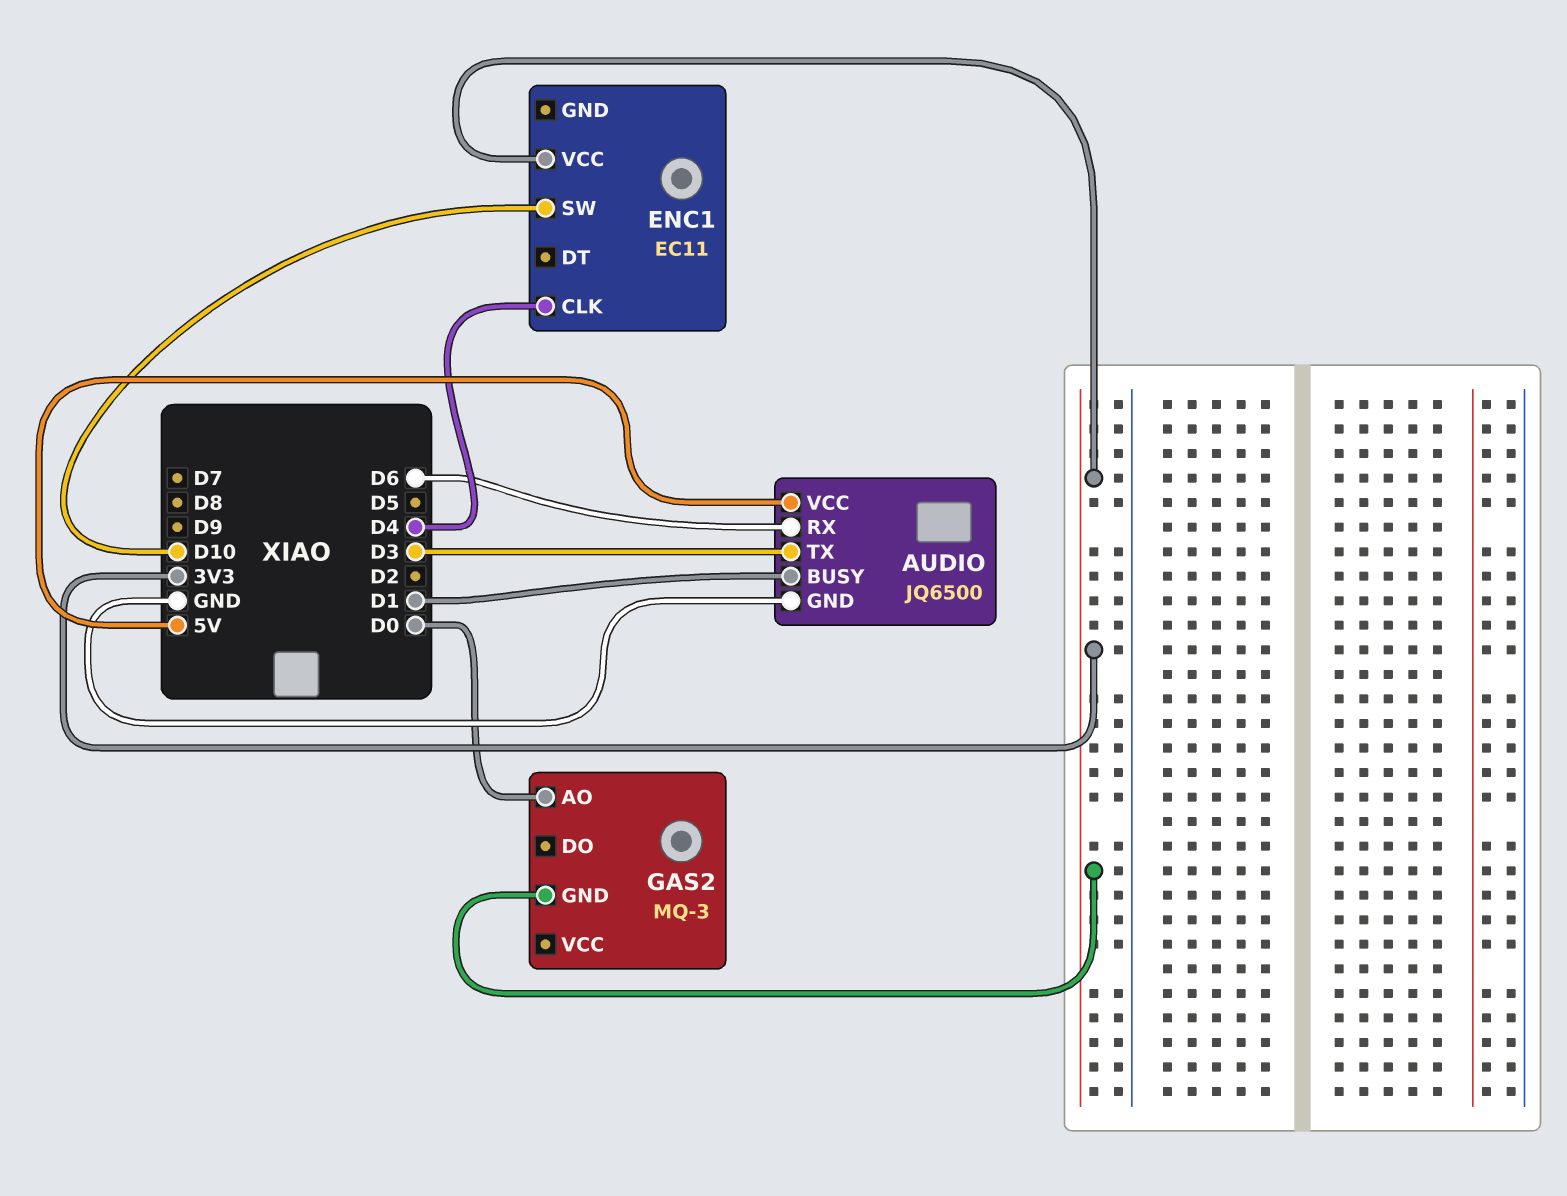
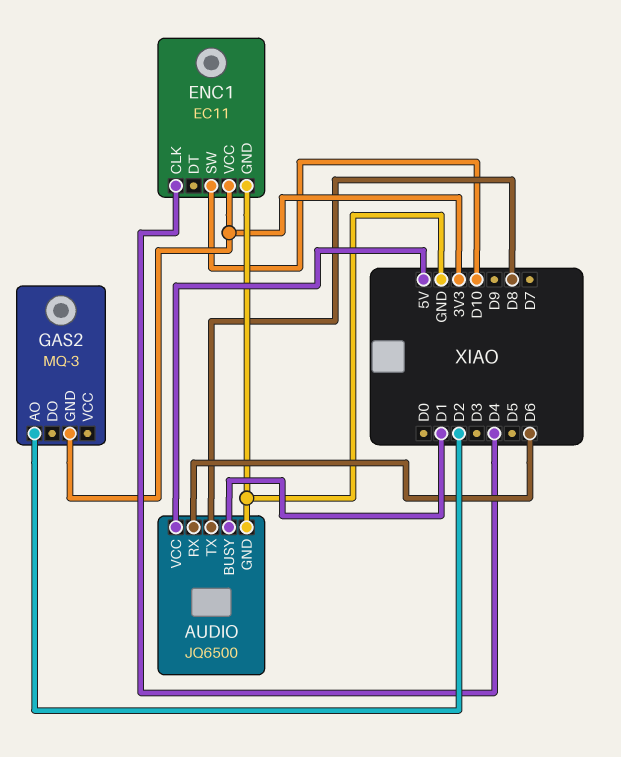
AUDIO pin TX: D3 -> D8
ENC1 pin GND: none -> GND
GAS2 pin AO: D0 -> D2

